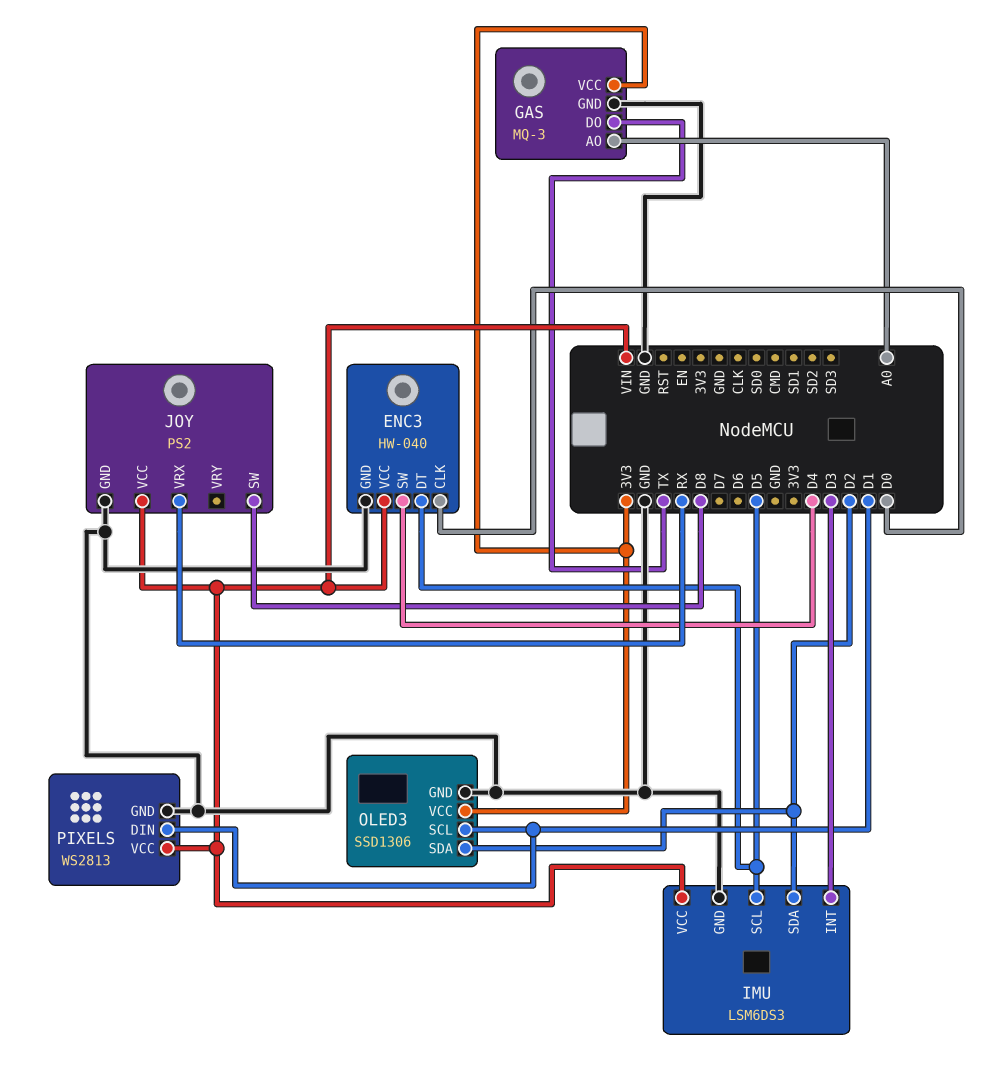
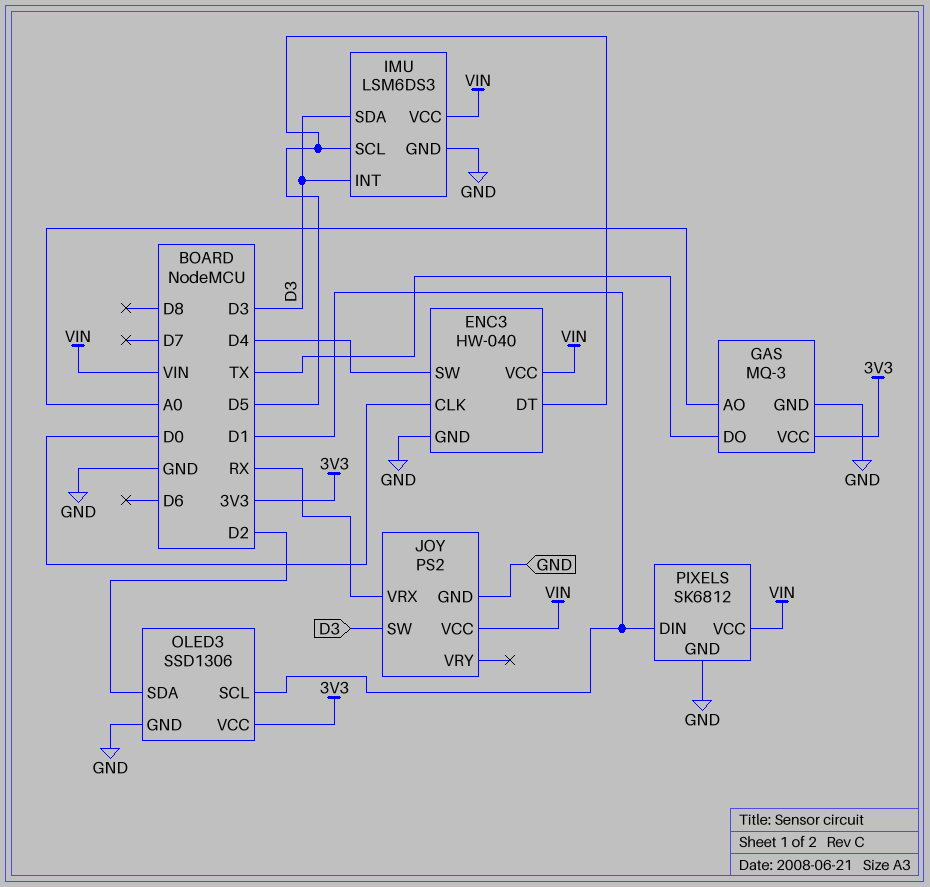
IMU pin SDA: D2 -> D3
JOY pin SW: D8 -> D3
PIXELS: WS2813 -> SK6812

